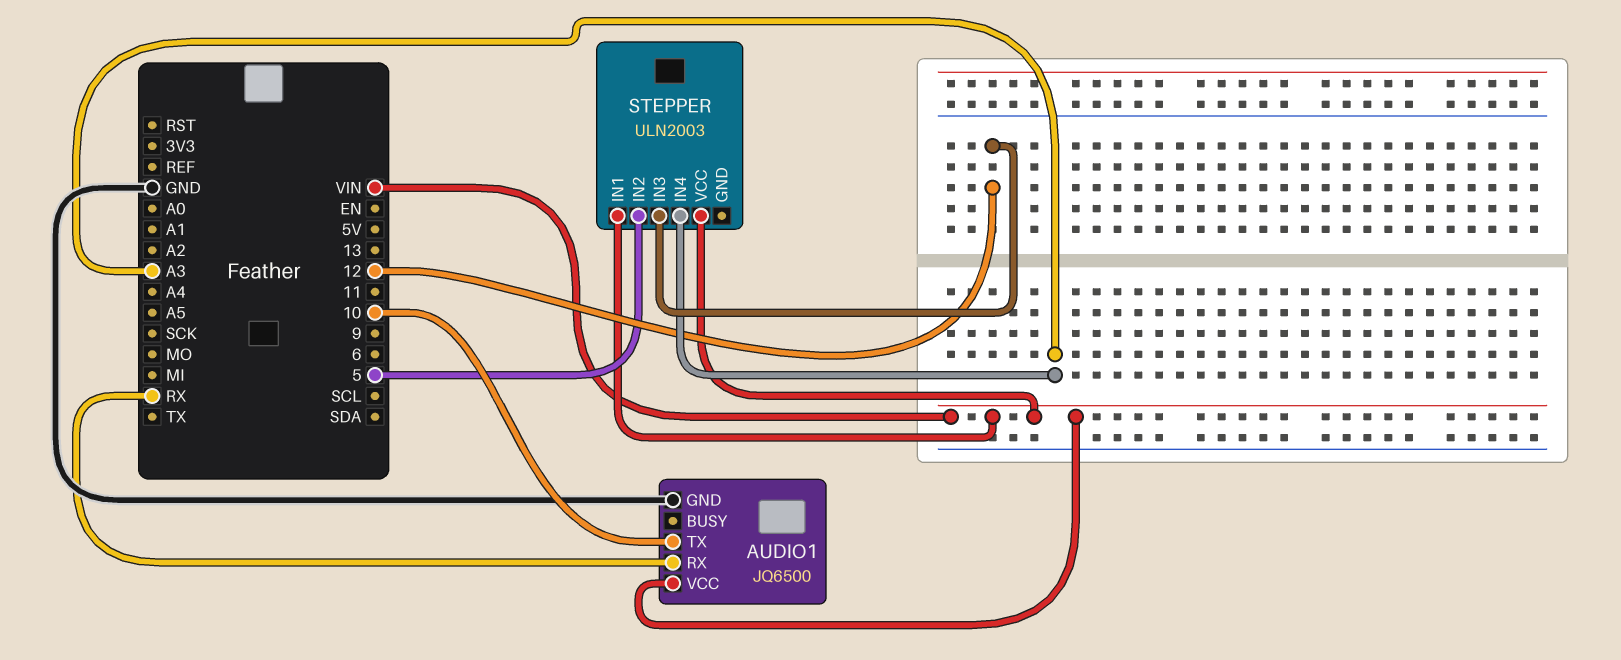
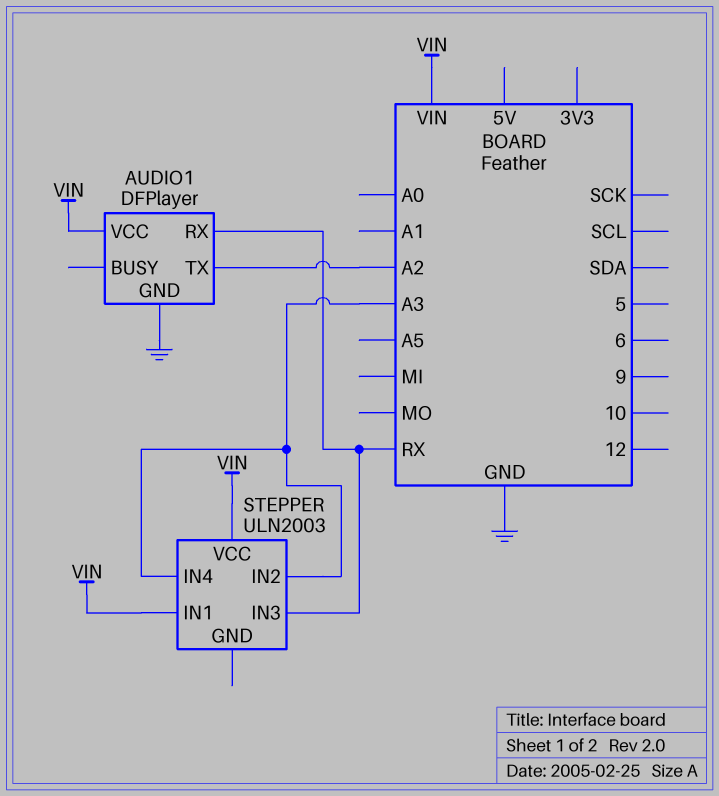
AUDIO1: JQ6500 -> DFPlayer
AUDIO1 pin TX: 10 -> A2
STEPPER pin IN2: 5 -> A3
STEPPER pin IN3: 12 -> RX

